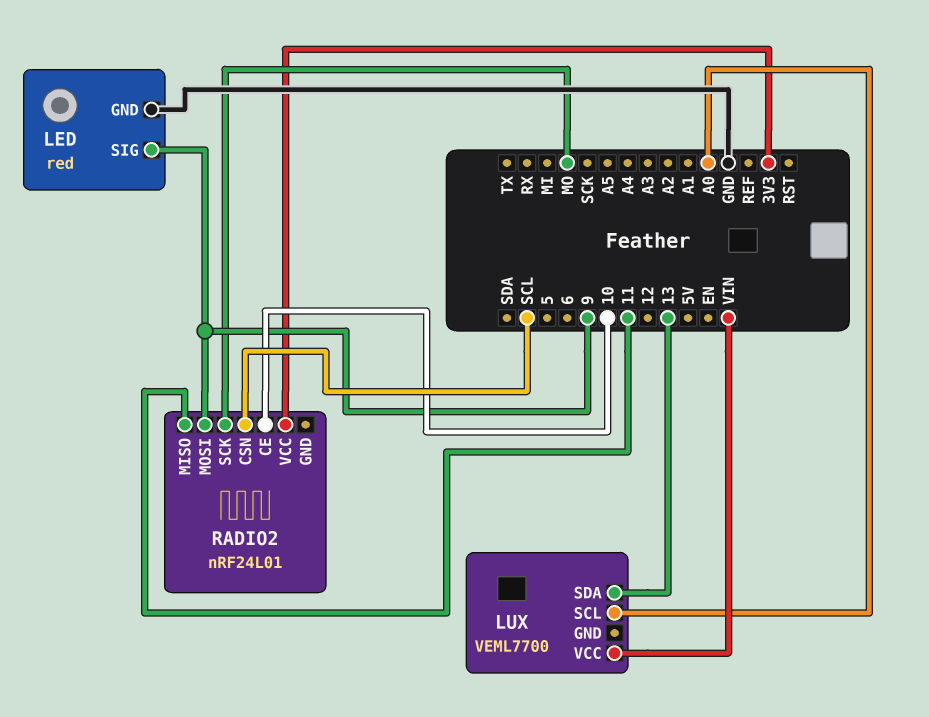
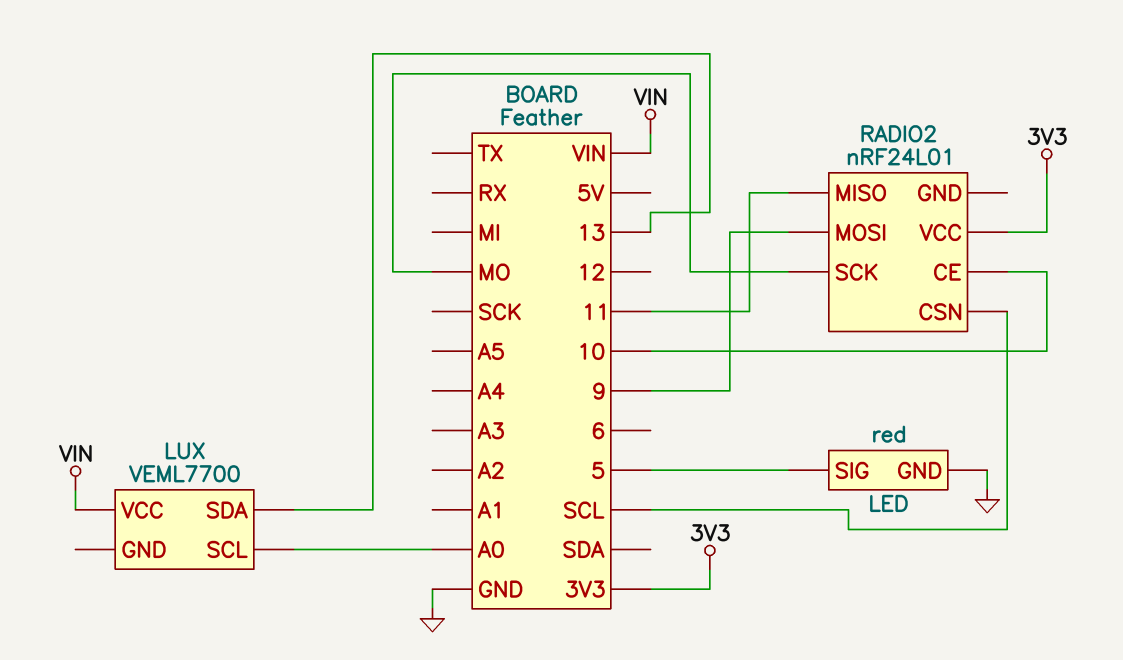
LED pin SIG: 9 -> 5

